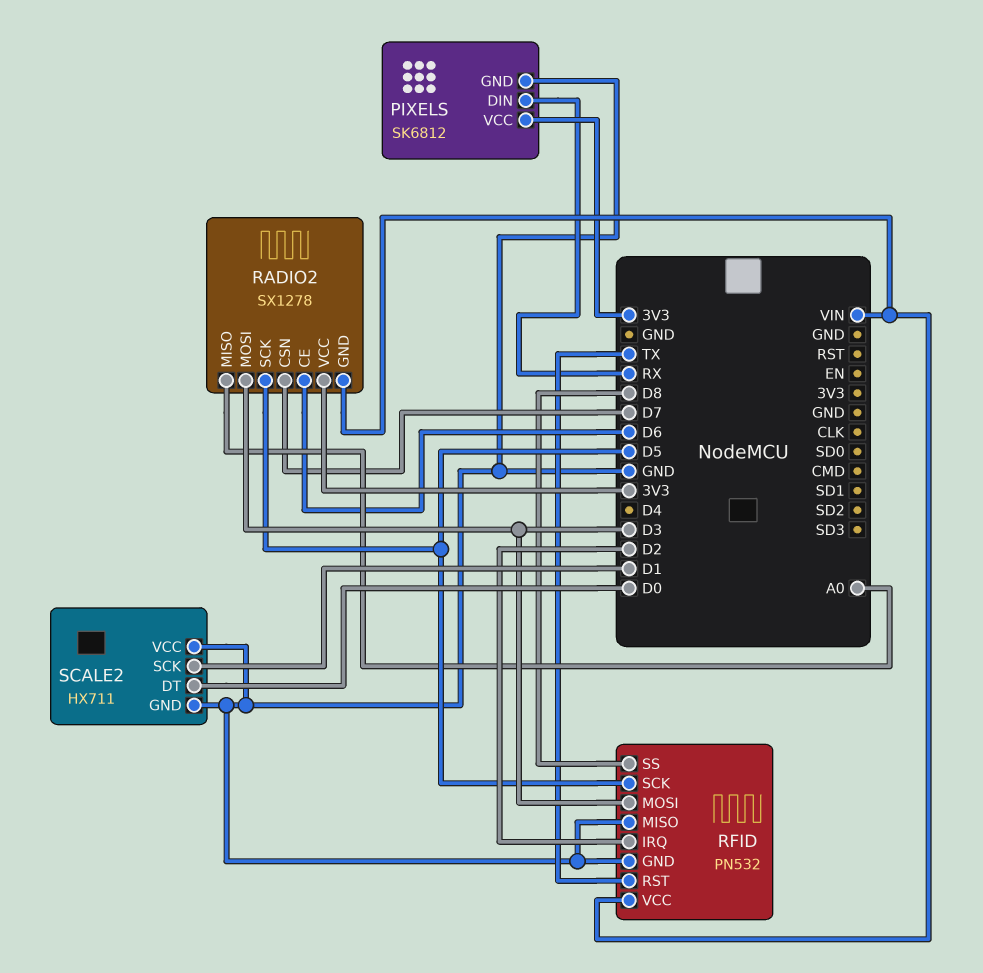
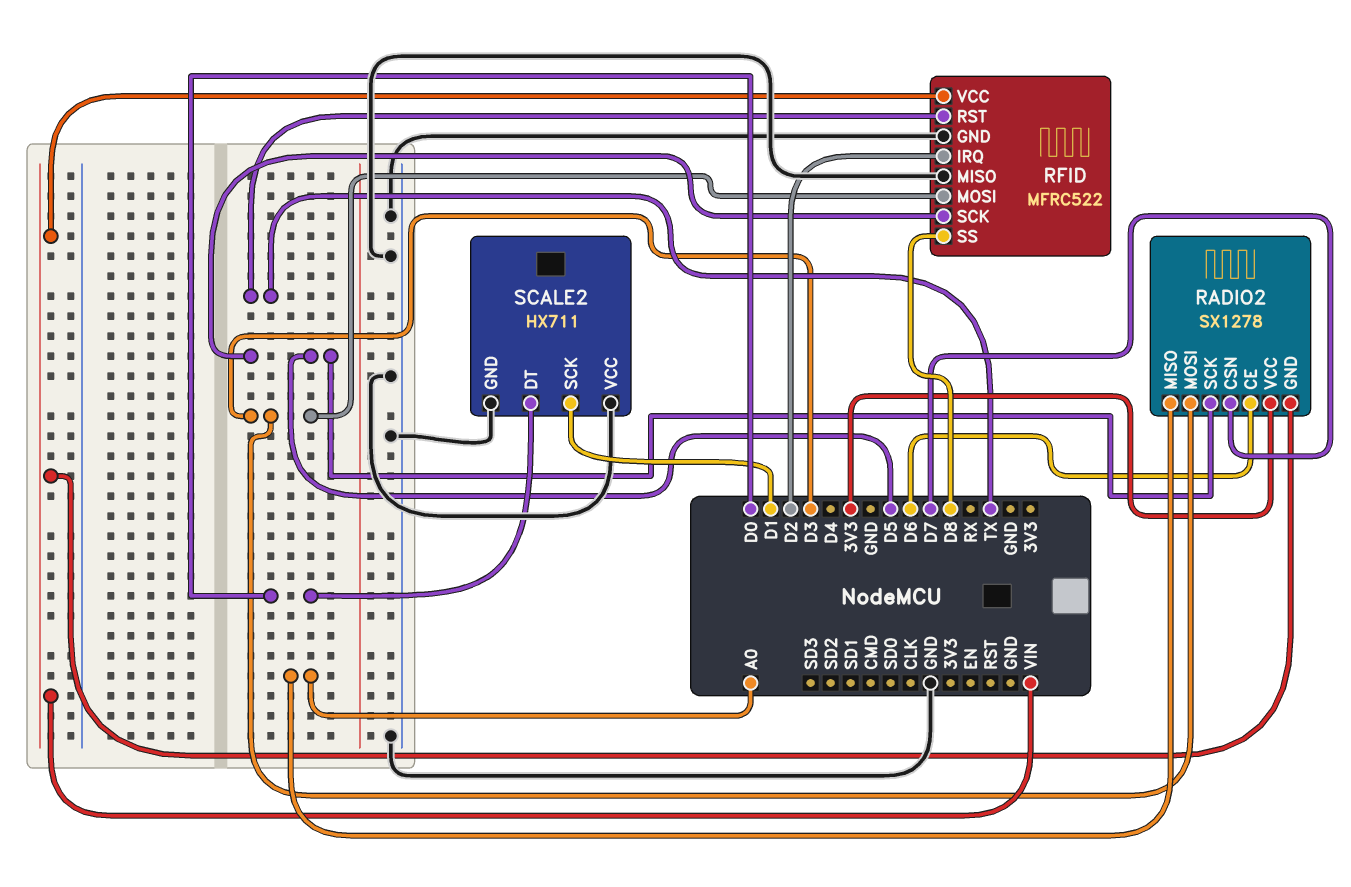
PIXELS: SK6812 -> none
PIXELS pin DIN: RX -> none
PIXELS pin GND: GND -> none
PIXELS pin VCC: 3V3 -> none
RFID: PN532 -> MFRC522

